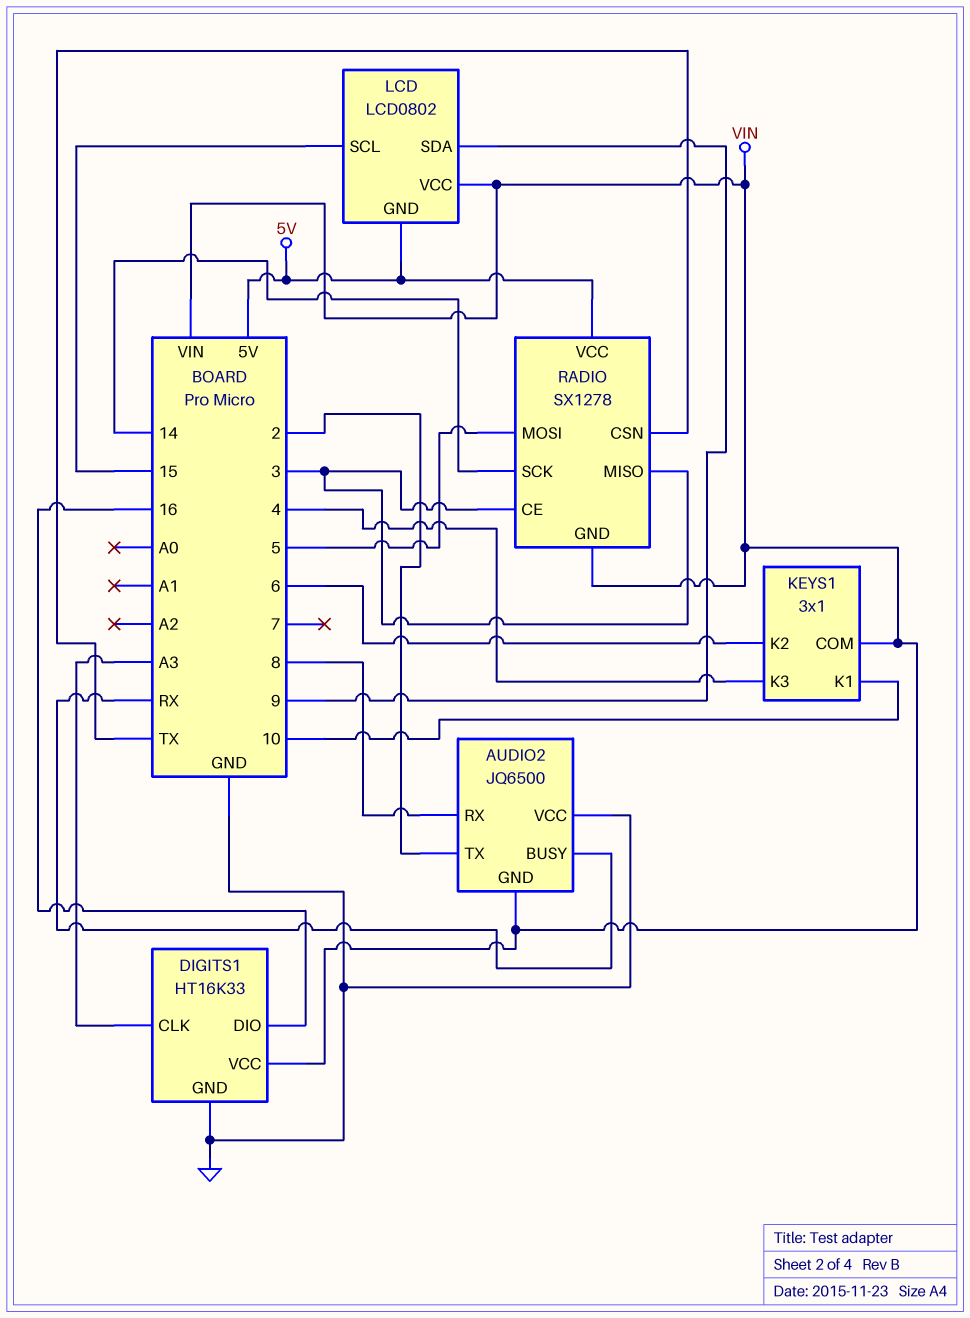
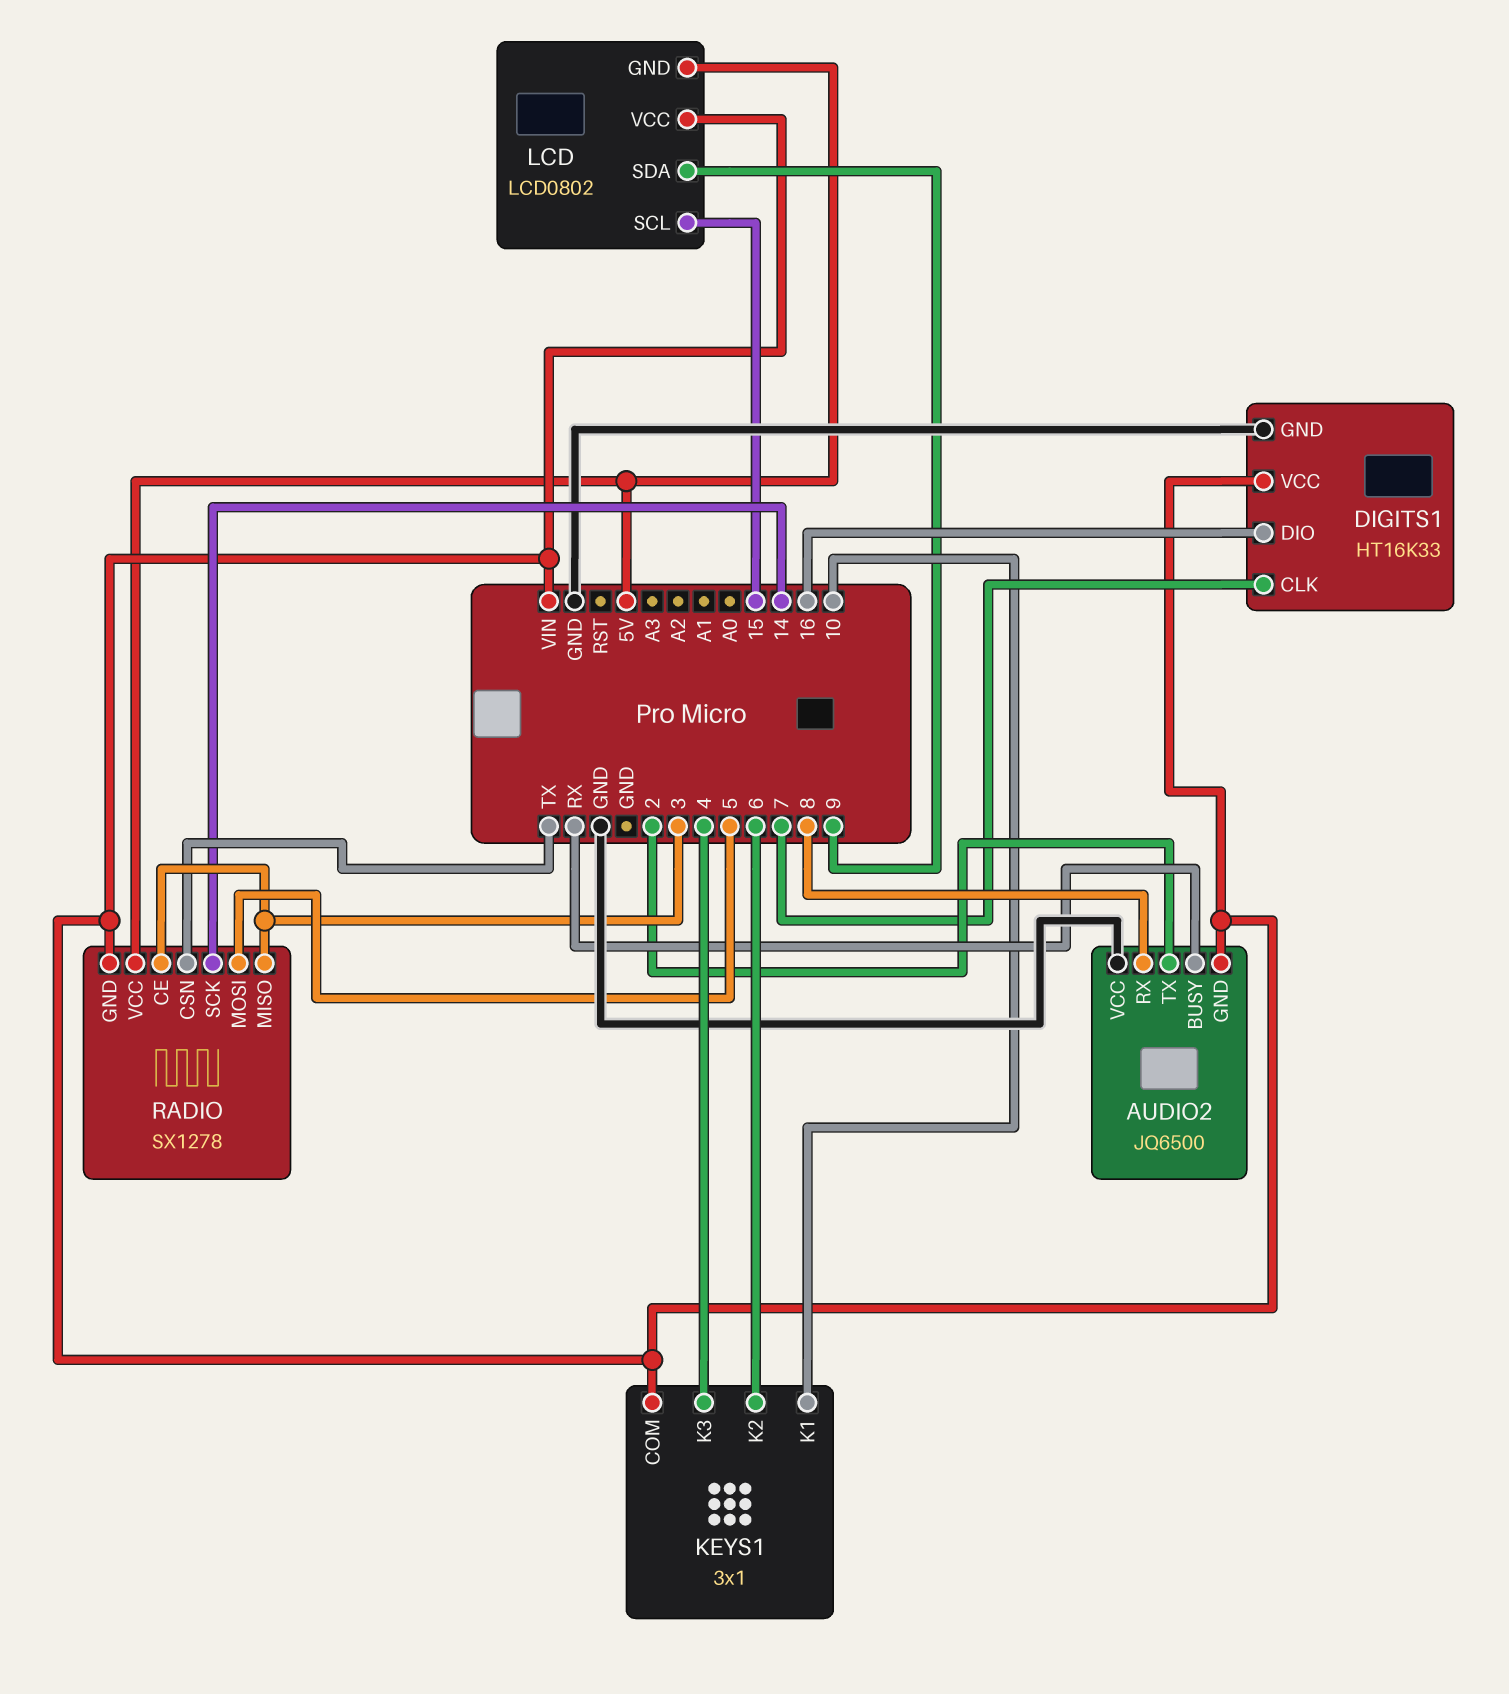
DIGITS1 pin CLK: A3 -> 7

